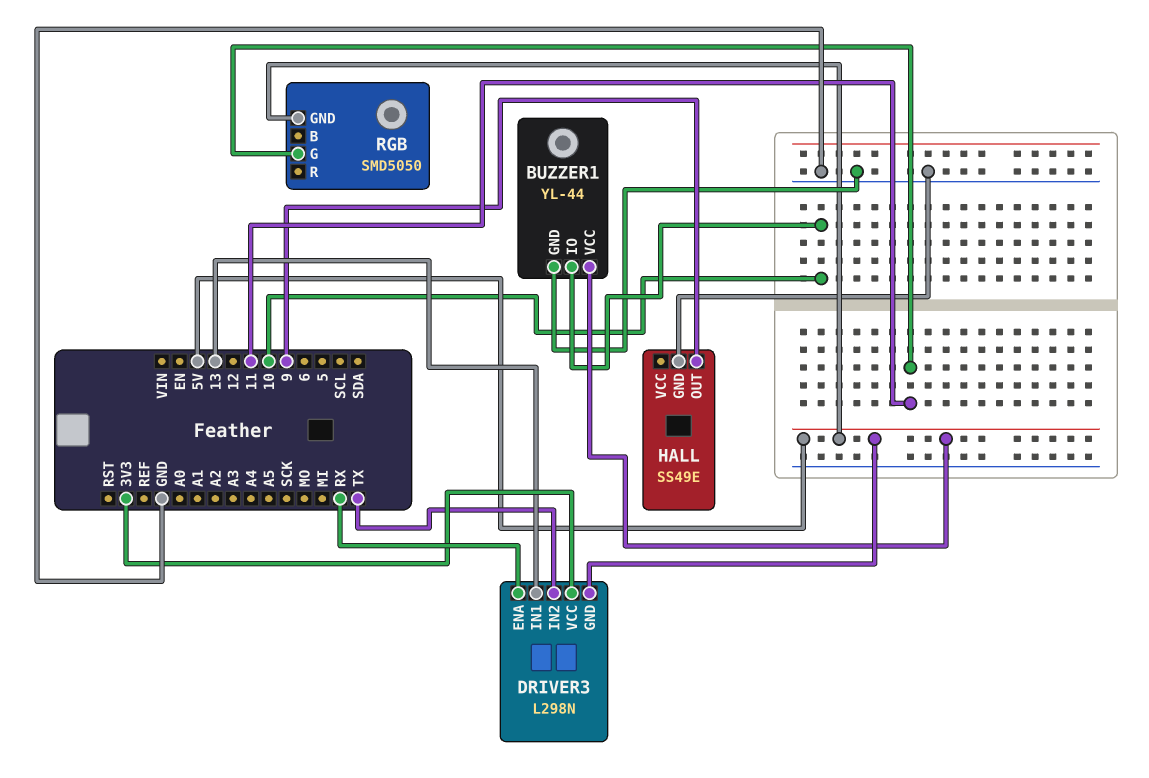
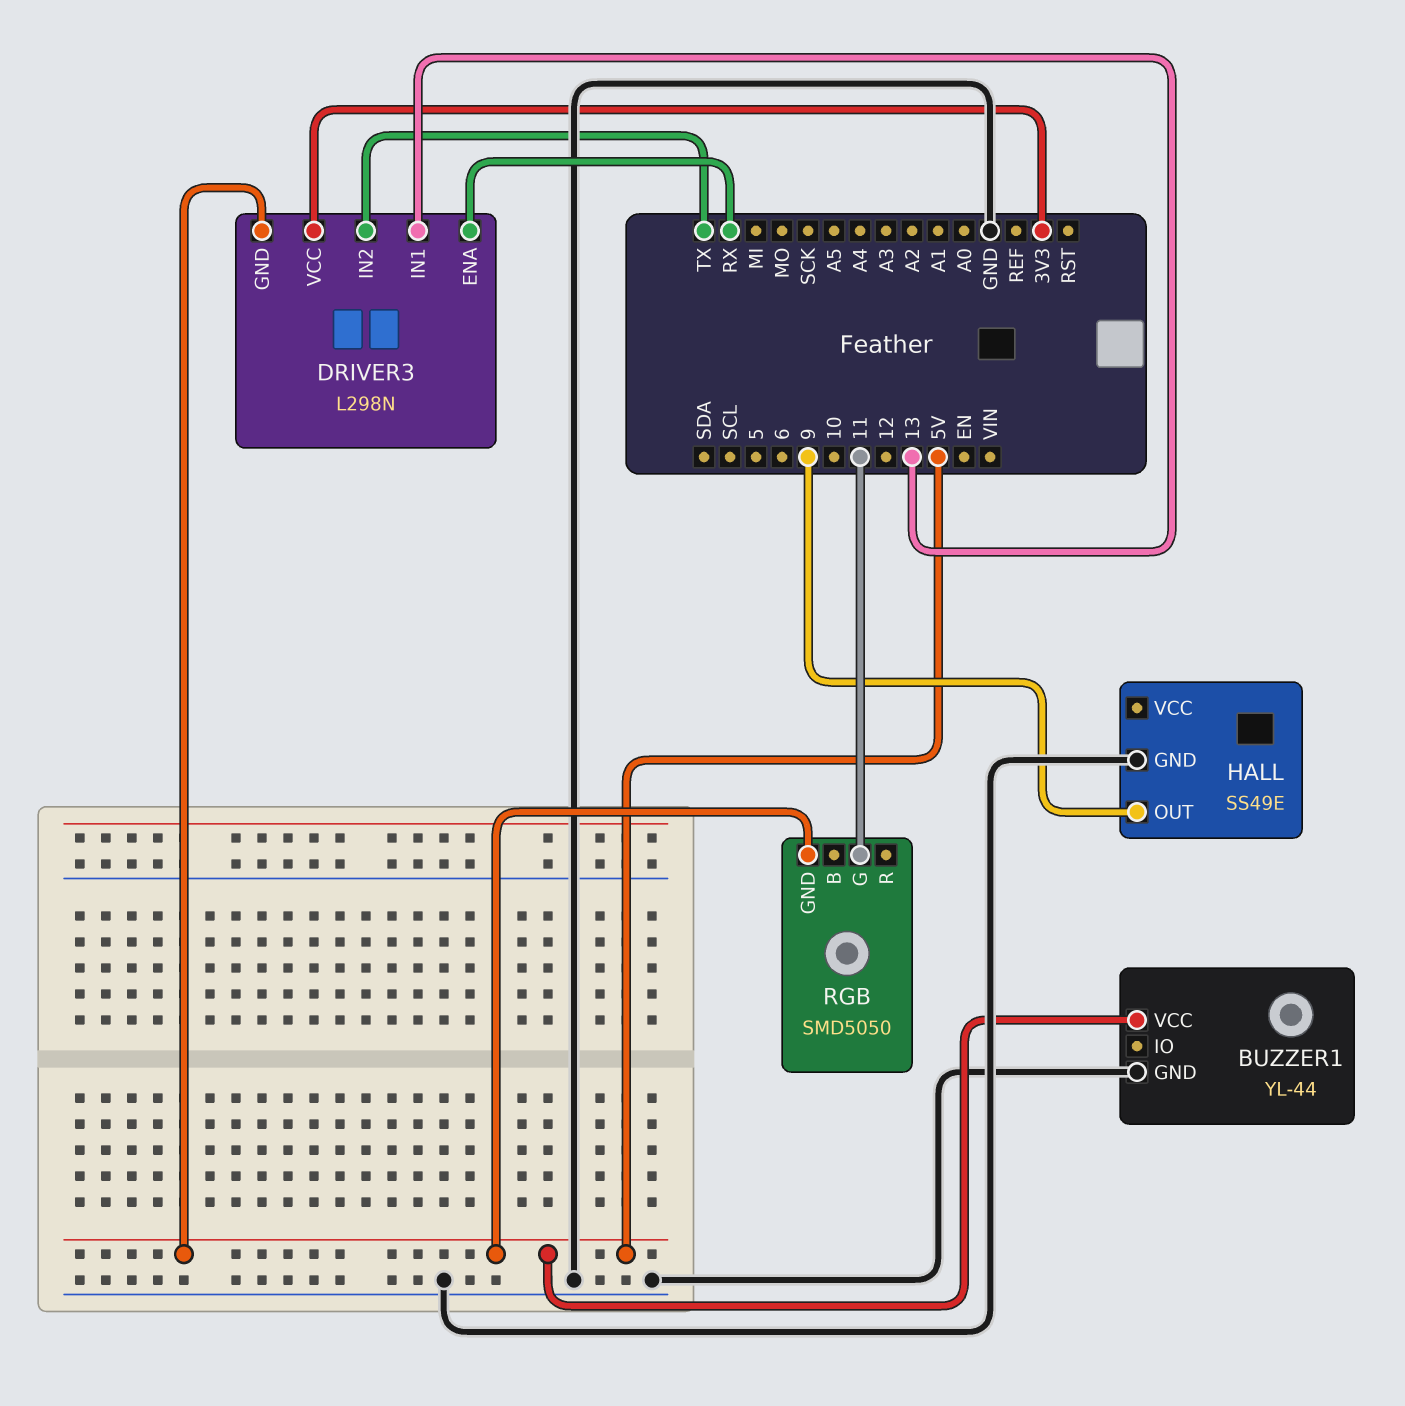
BUZZER1 pin IO: 10 -> none

